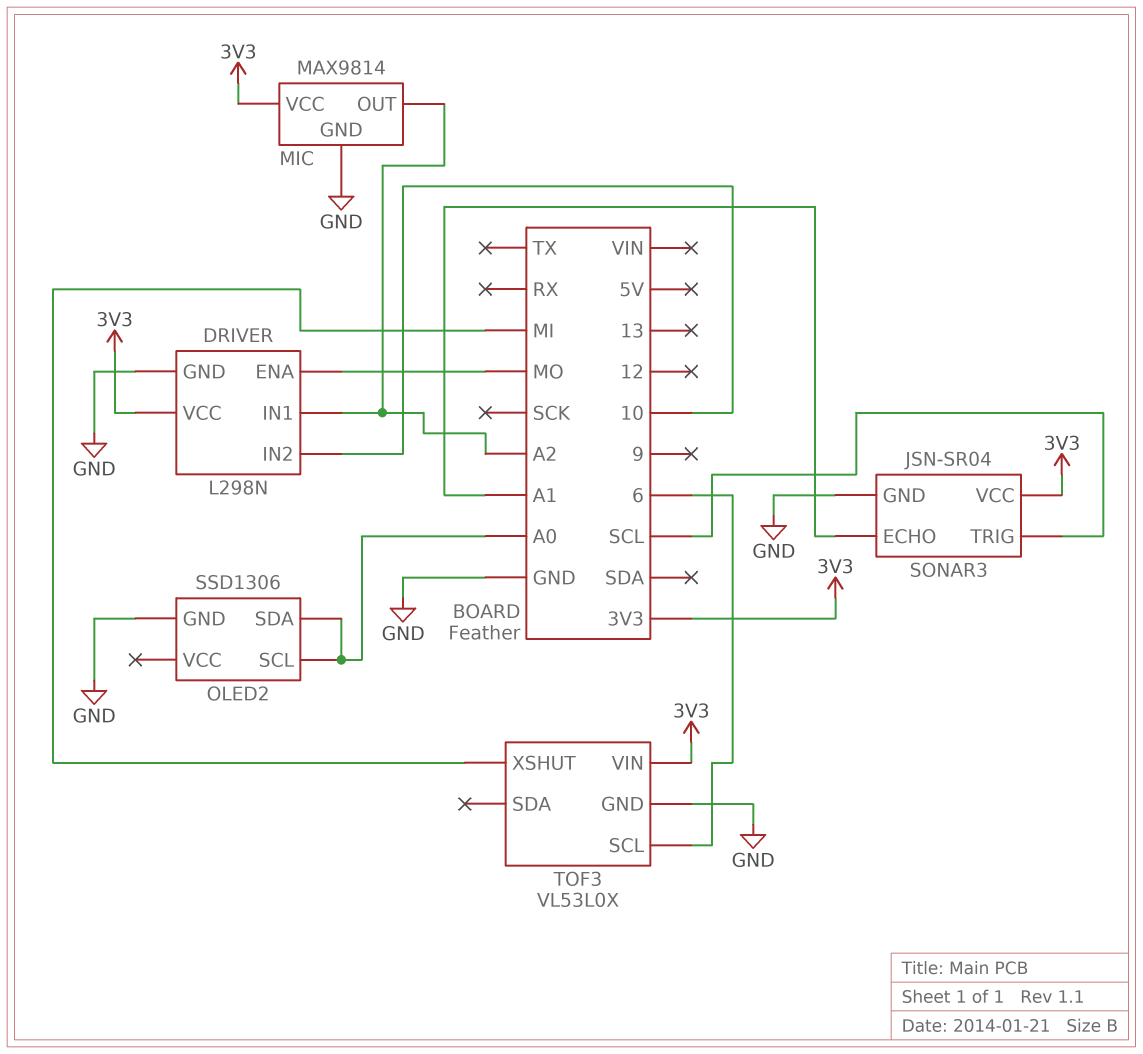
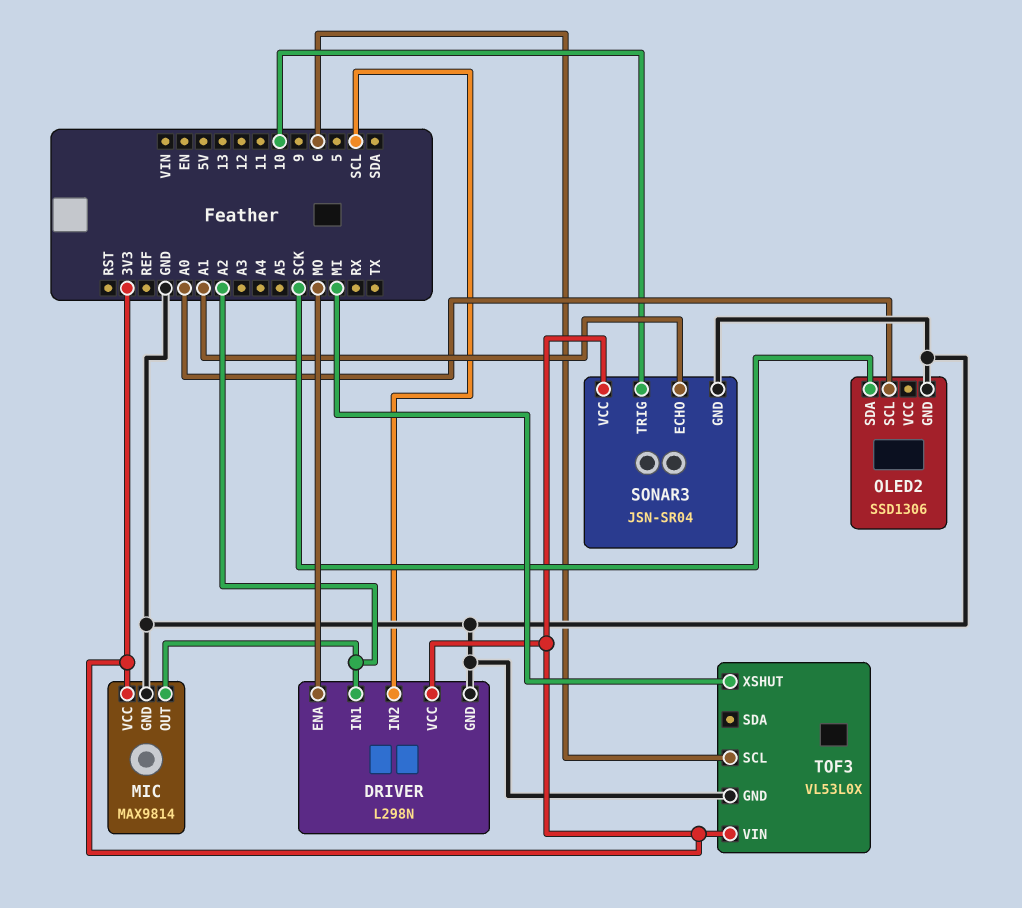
DRIVER pin IN2: 10 -> SCL
OLED2 pin SDA: A0 -> SCK
SONAR3 pin TRIG: SCL -> 10

